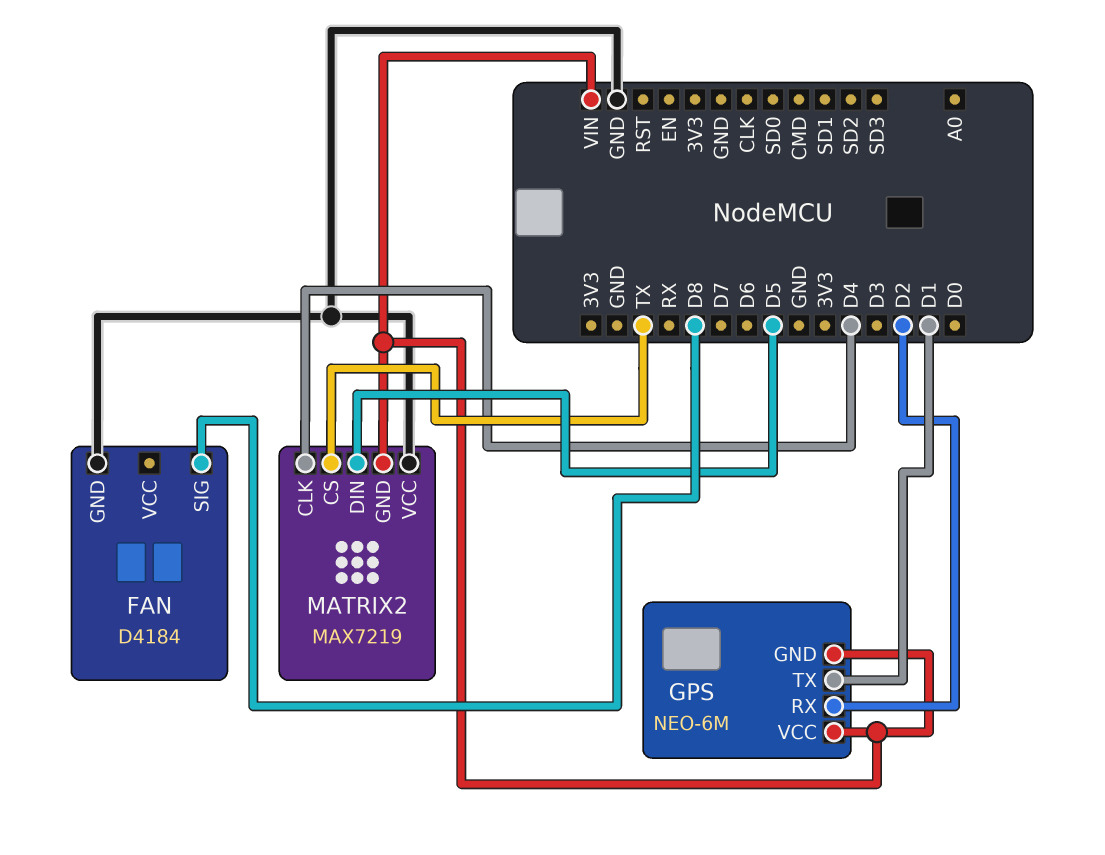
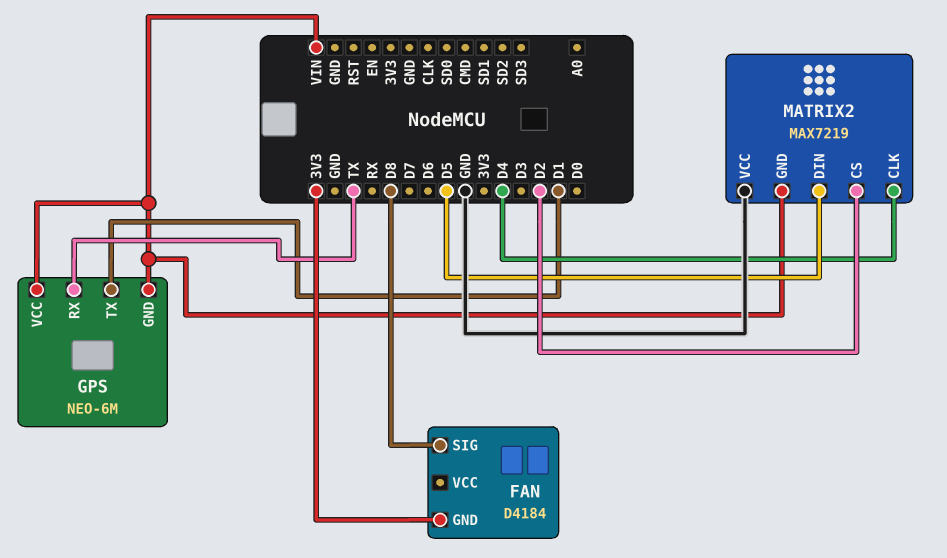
FAN pin GND: GND -> 3V3
GPS pin RX: D2 -> TX
MATRIX2 pin CS: TX -> D2

